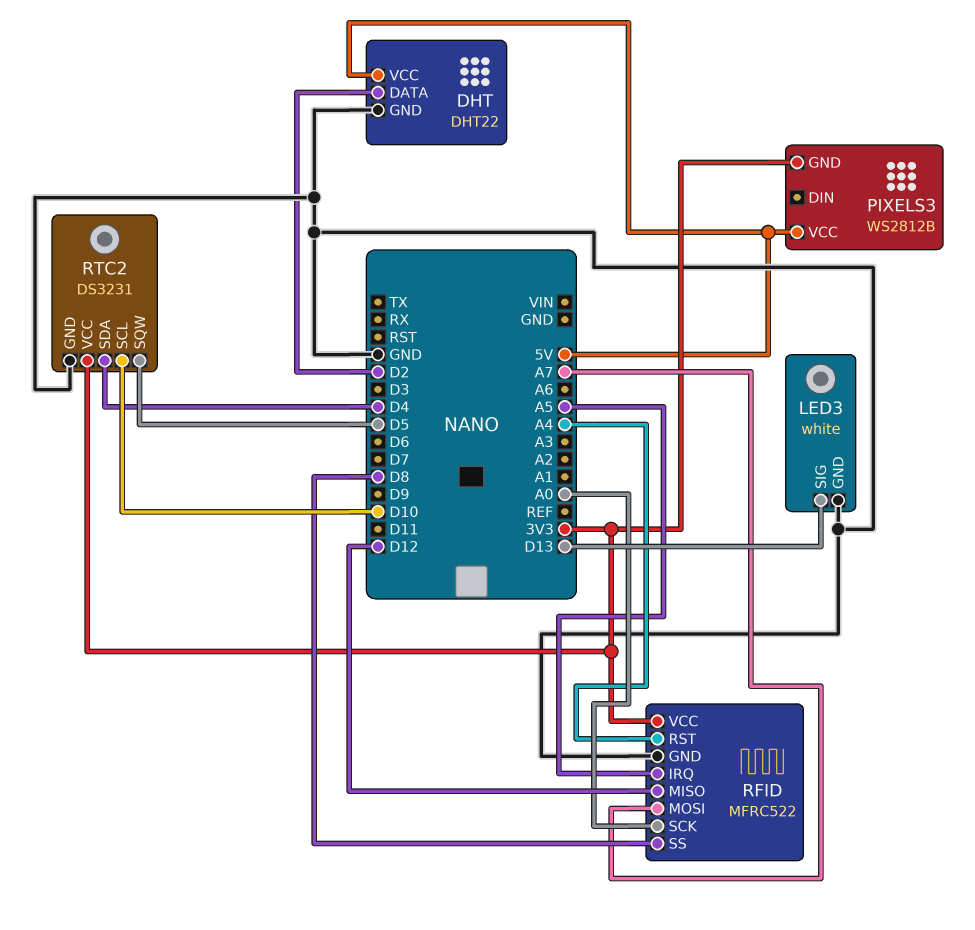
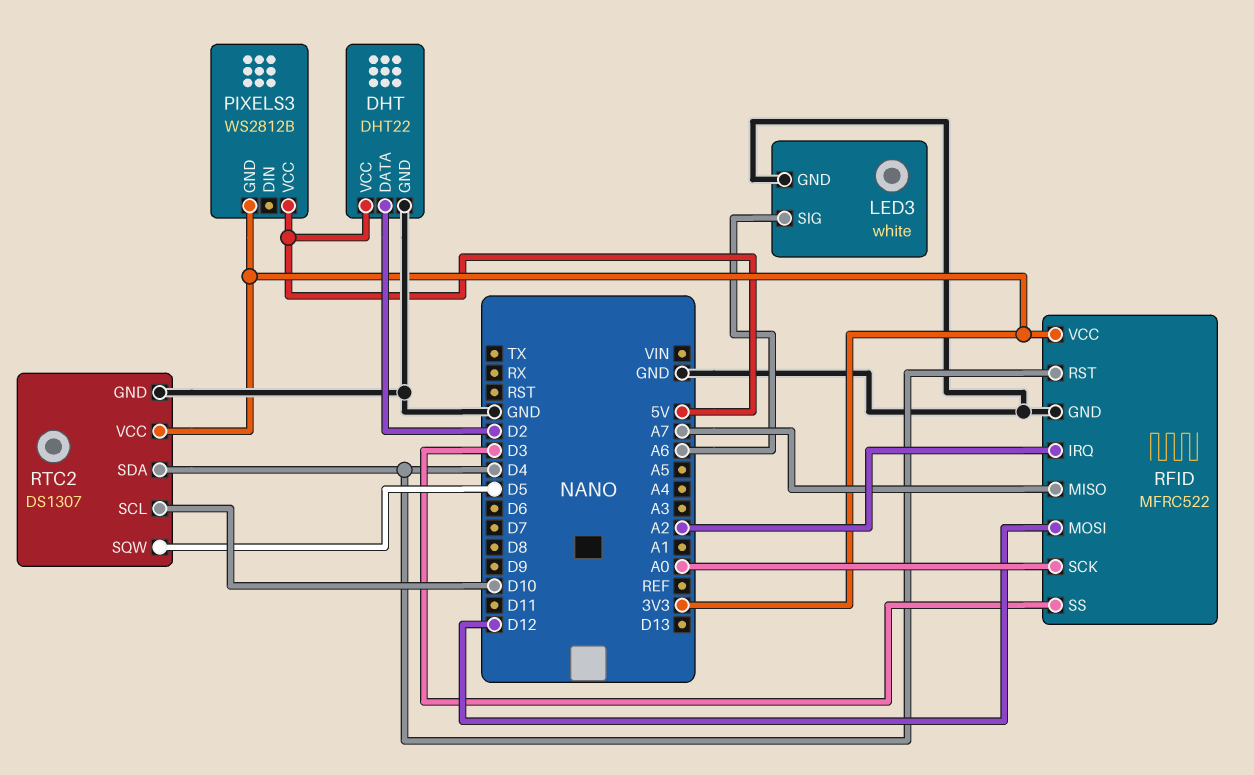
LED3 pin SIG: D13 -> A6
RFID pin IRQ: A5 -> A2
RFID pin MISO: D12 -> A7
RFID pin MOSI: A7 -> D12
RFID pin RST: A4 -> D4
RFID pin SS: D8 -> D3
RTC2: DS3231 -> DS1307

